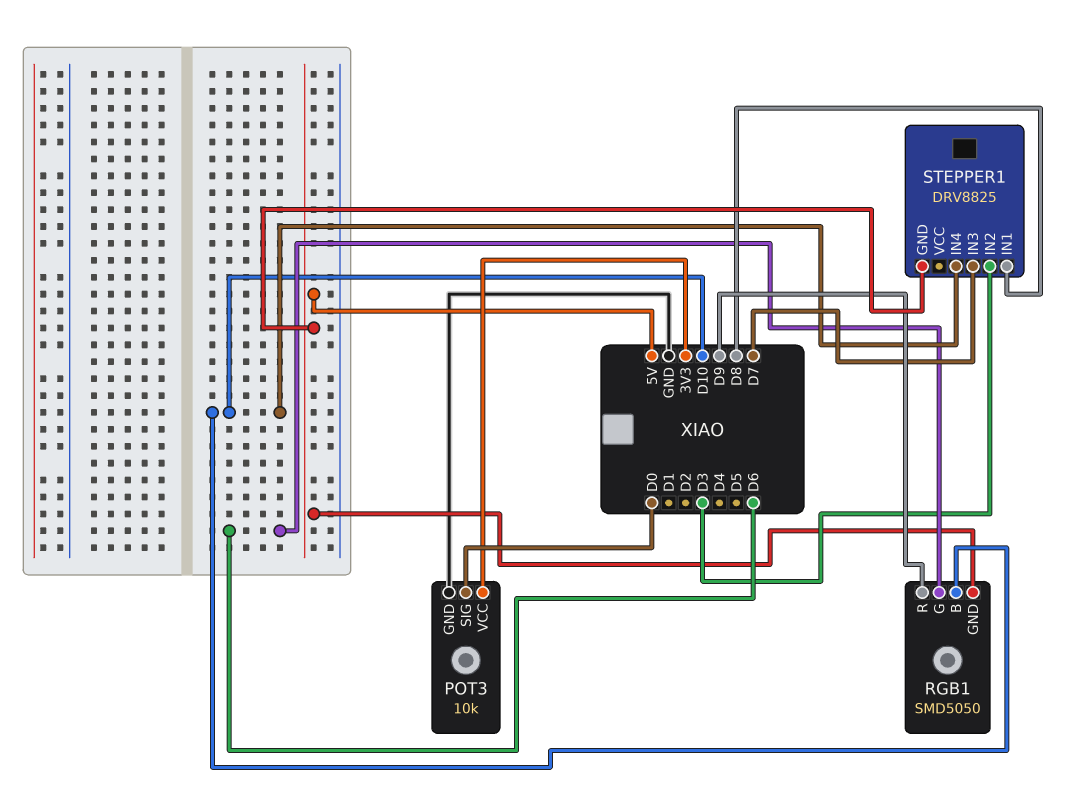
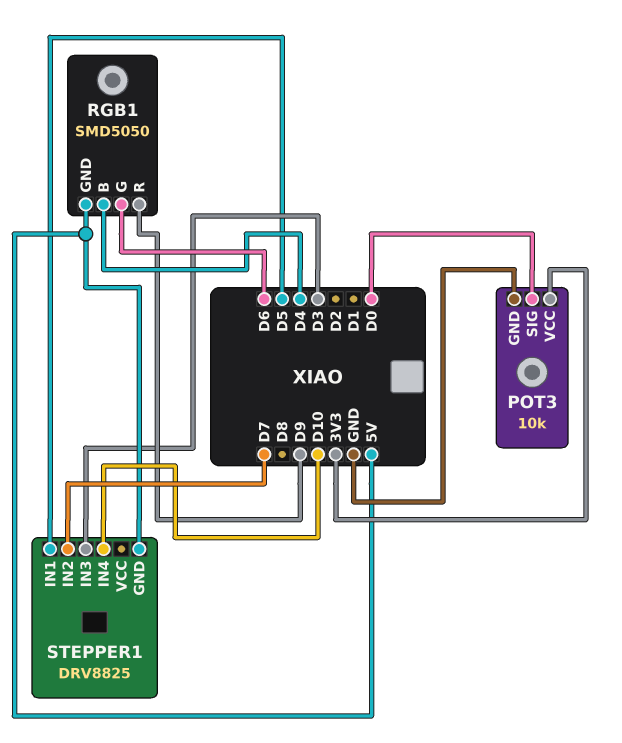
RGB1 pin B: D10 -> D4
STEPPER1 pin IN1: D8 -> D5
STEPPER1 pin IN2: D3 -> D7
STEPPER1 pin IN3: D7 -> D3

